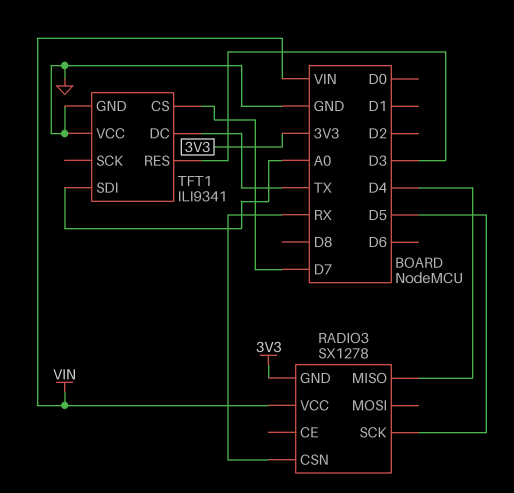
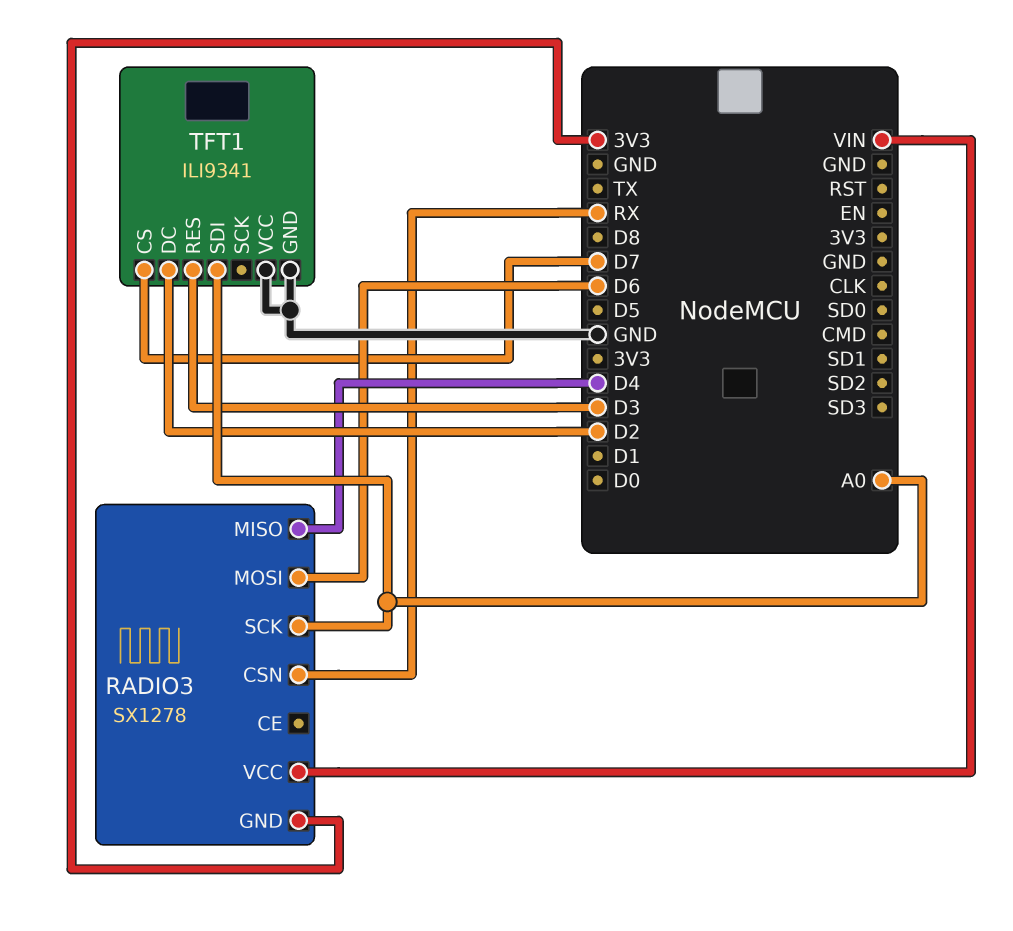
RADIO3 pin MOSI: none -> D6
RADIO3 pin SCK: D5 -> A0
TFT1 pin DC: TX -> D2

